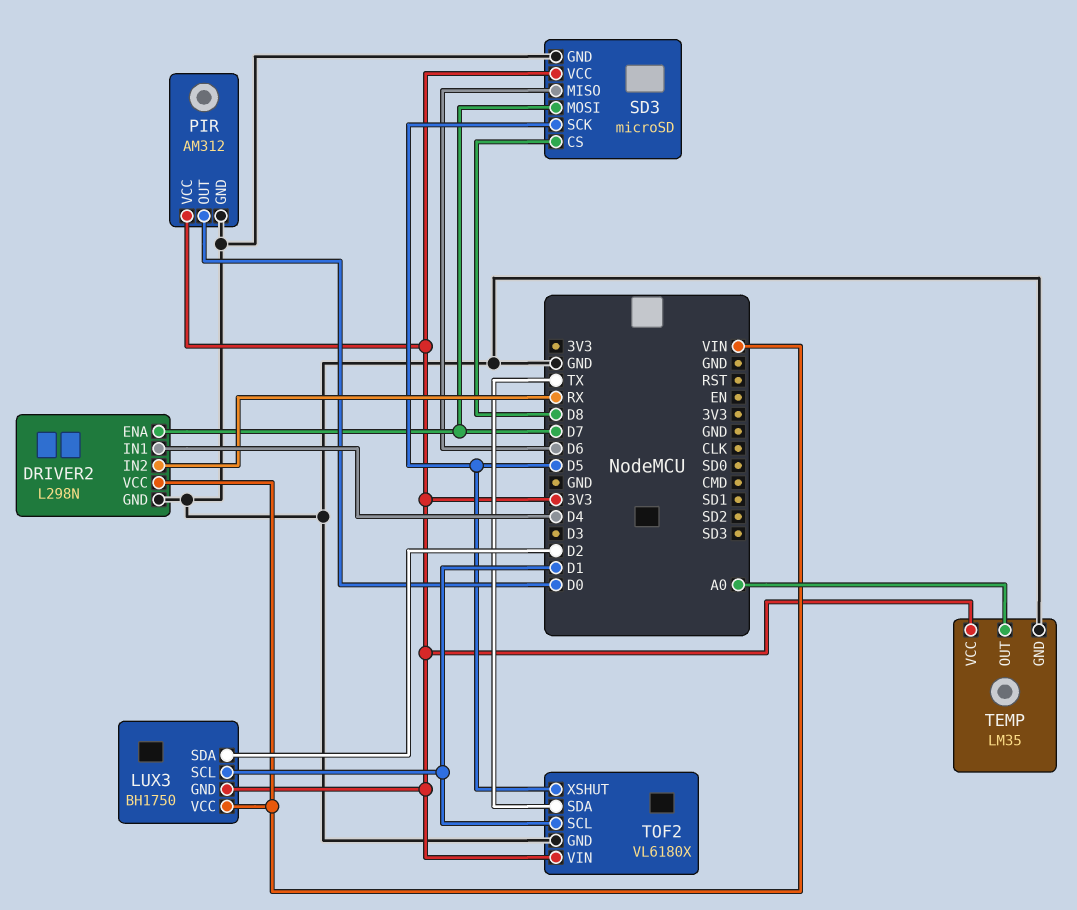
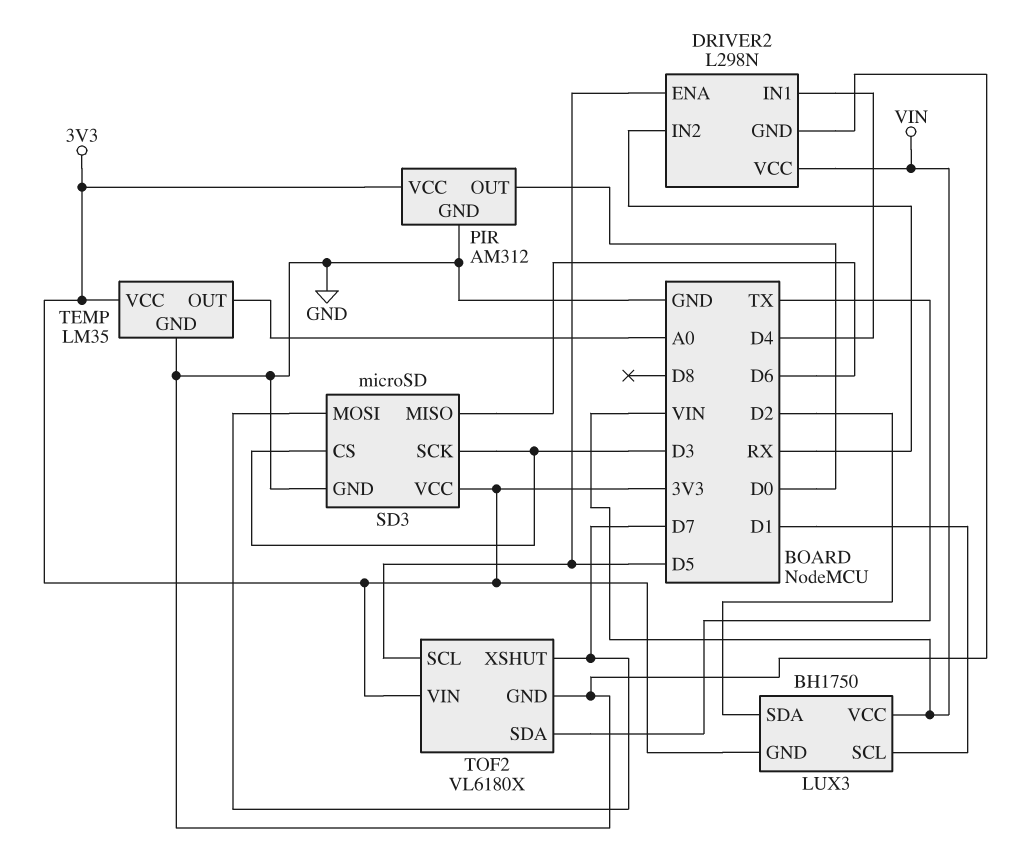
DRIVER2 pin ENA: D7 -> D5
SD3 pin CS: D8 -> D3
SD3 pin SCK: D5 -> D3
TOF2 pin SCL: D1 -> D5
TOF2 pin XSHUT: D5 -> D7

